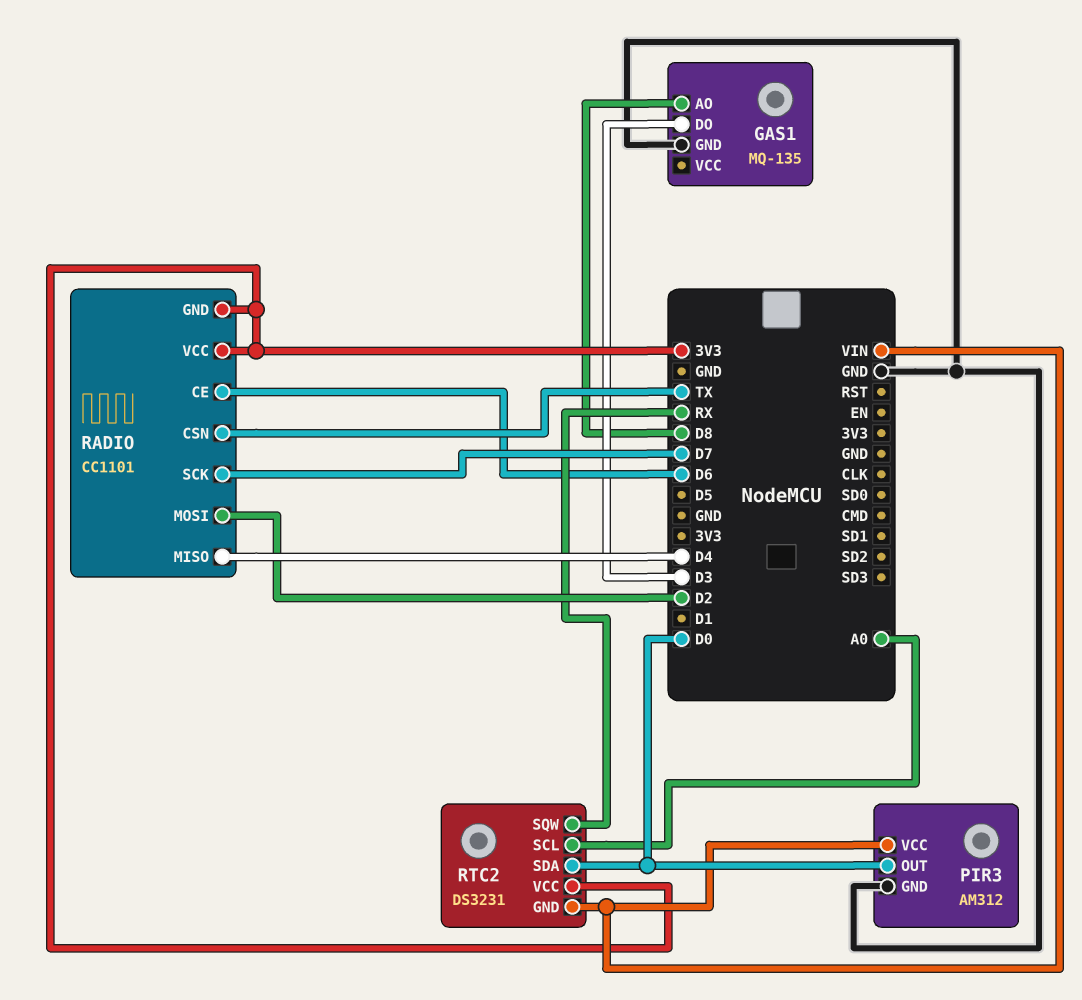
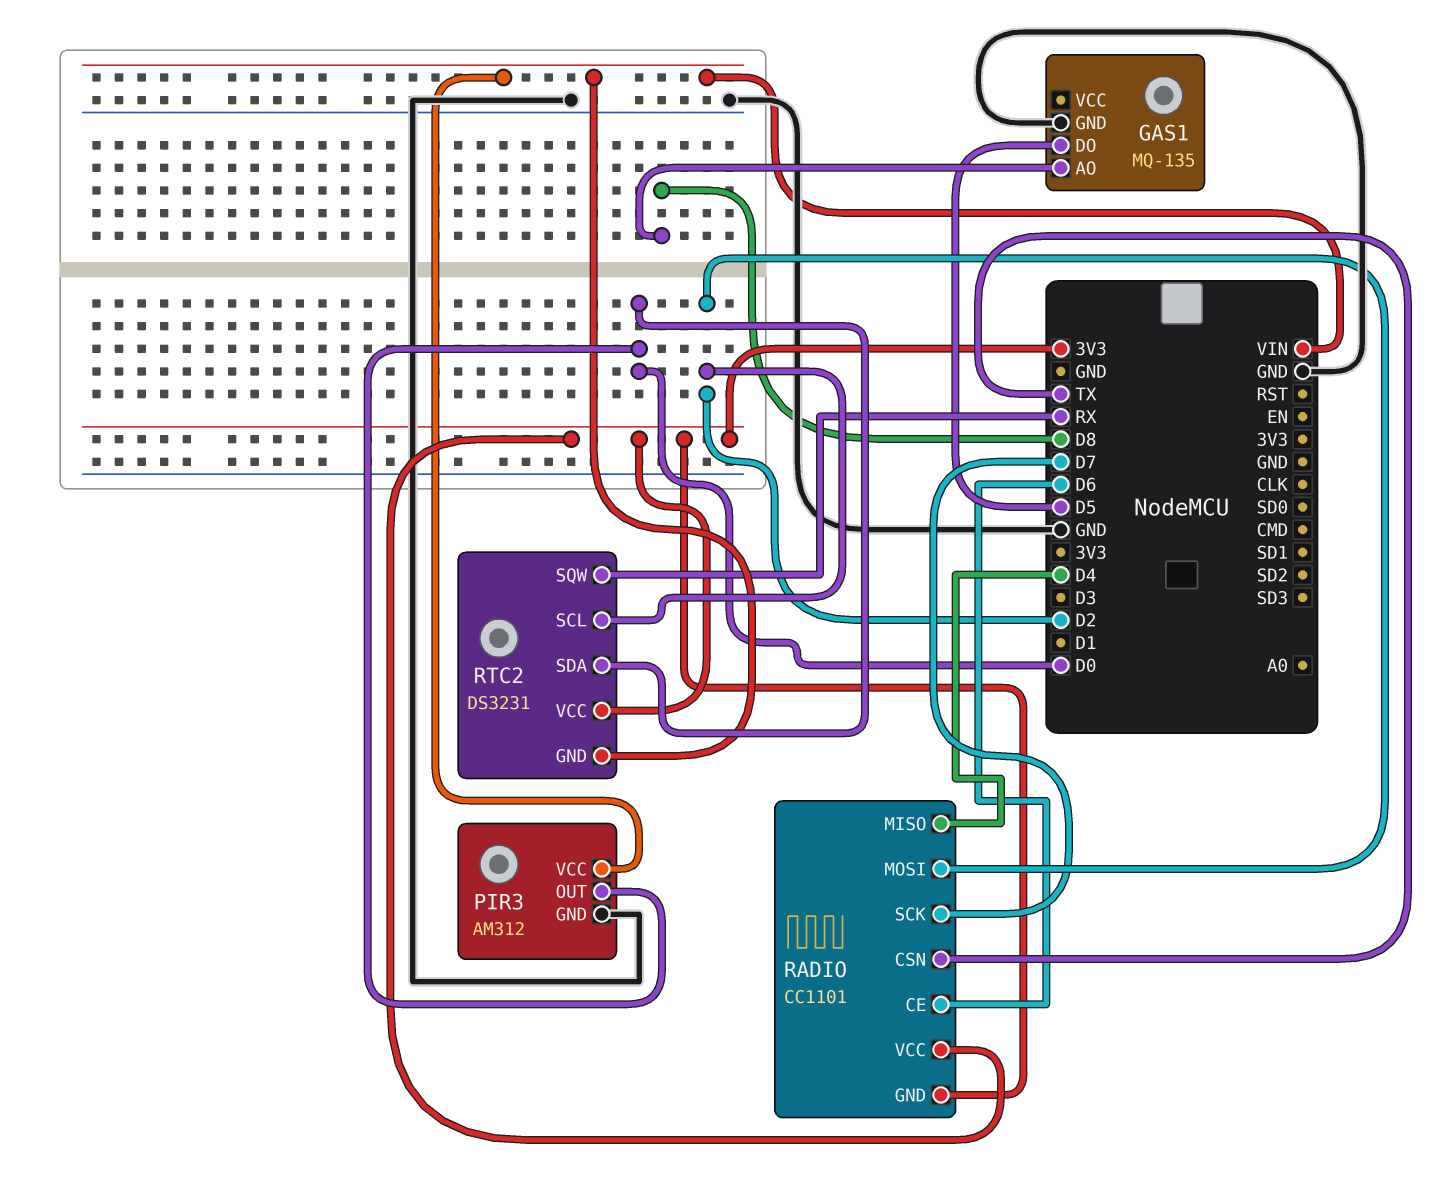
GAS1 pin DO: D3 -> D5
RTC2 pin SCL: A0 -> D2

